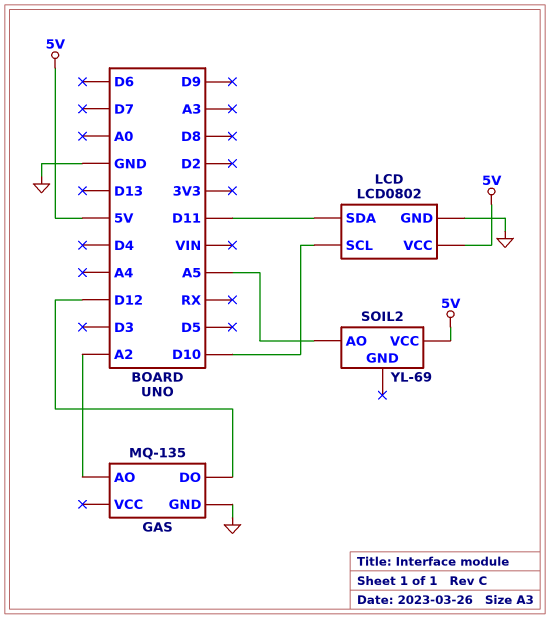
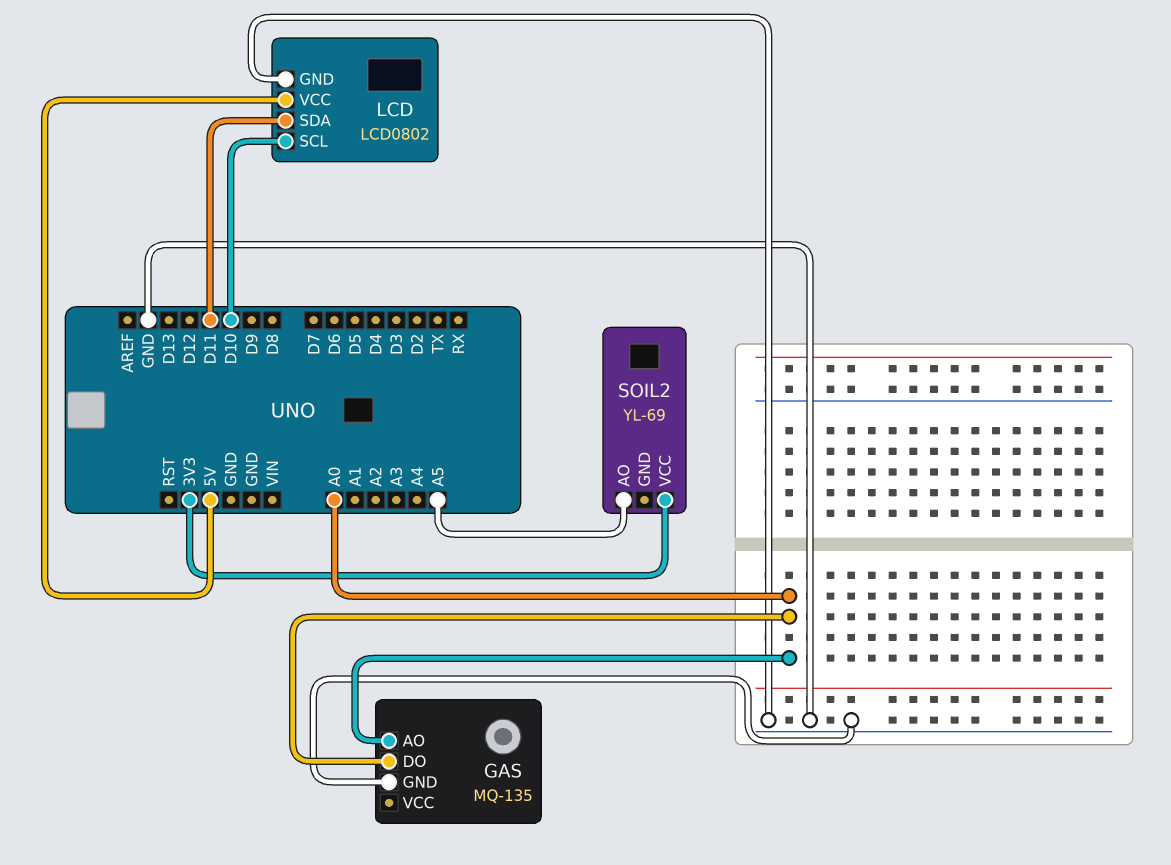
GAS pin AO: A2 -> A0
GAS pin DO: D12 -> A0
SOIL2 pin VCC: 5V -> 3V3

